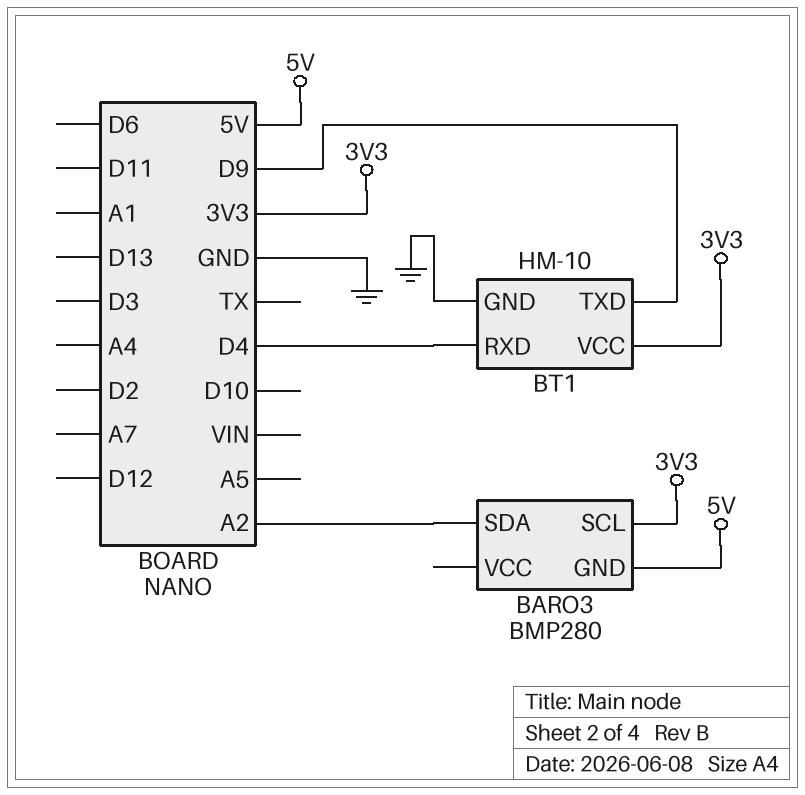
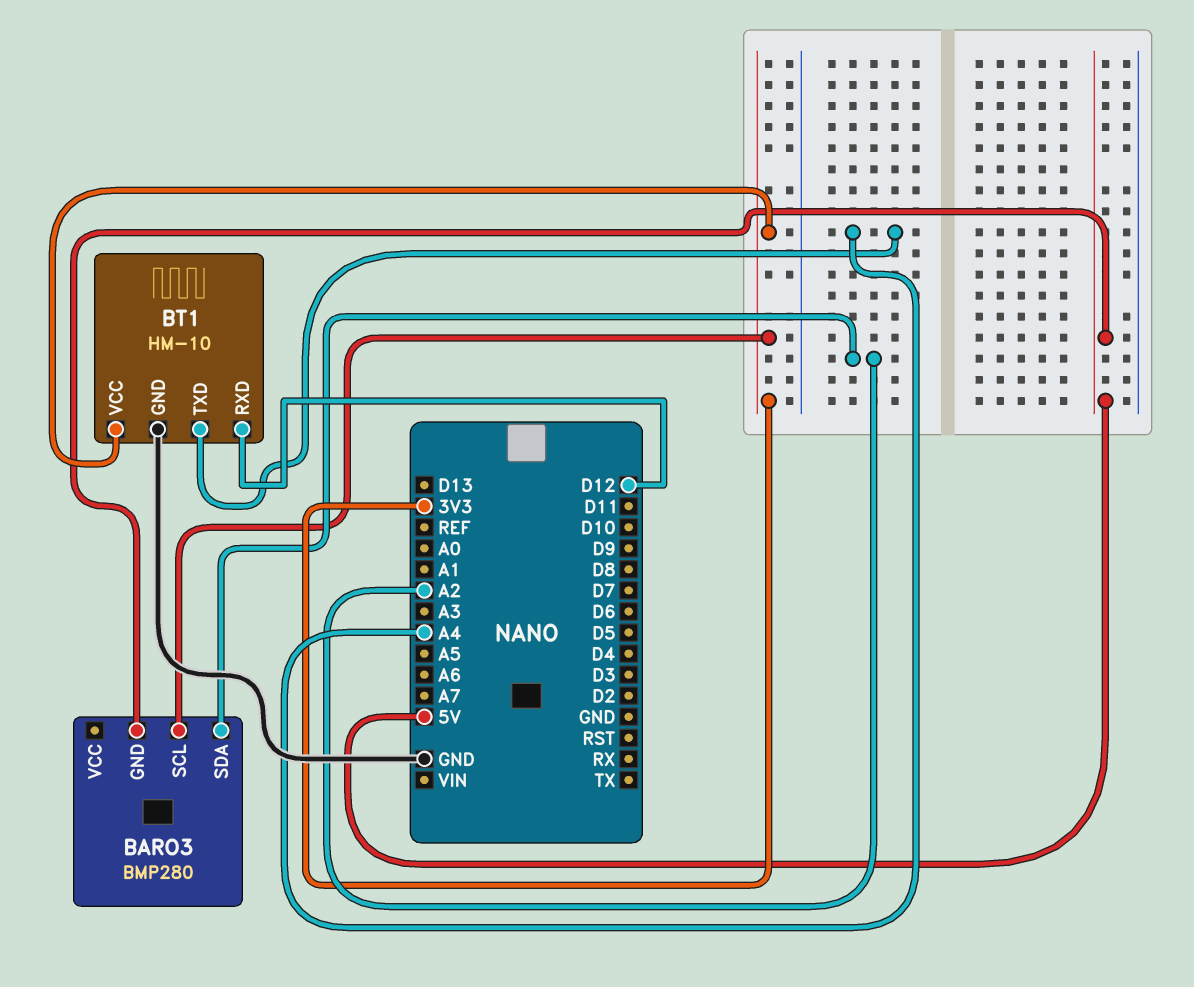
BT1 pin RXD: D4 -> D12
BT1 pin TXD: D9 -> A4

